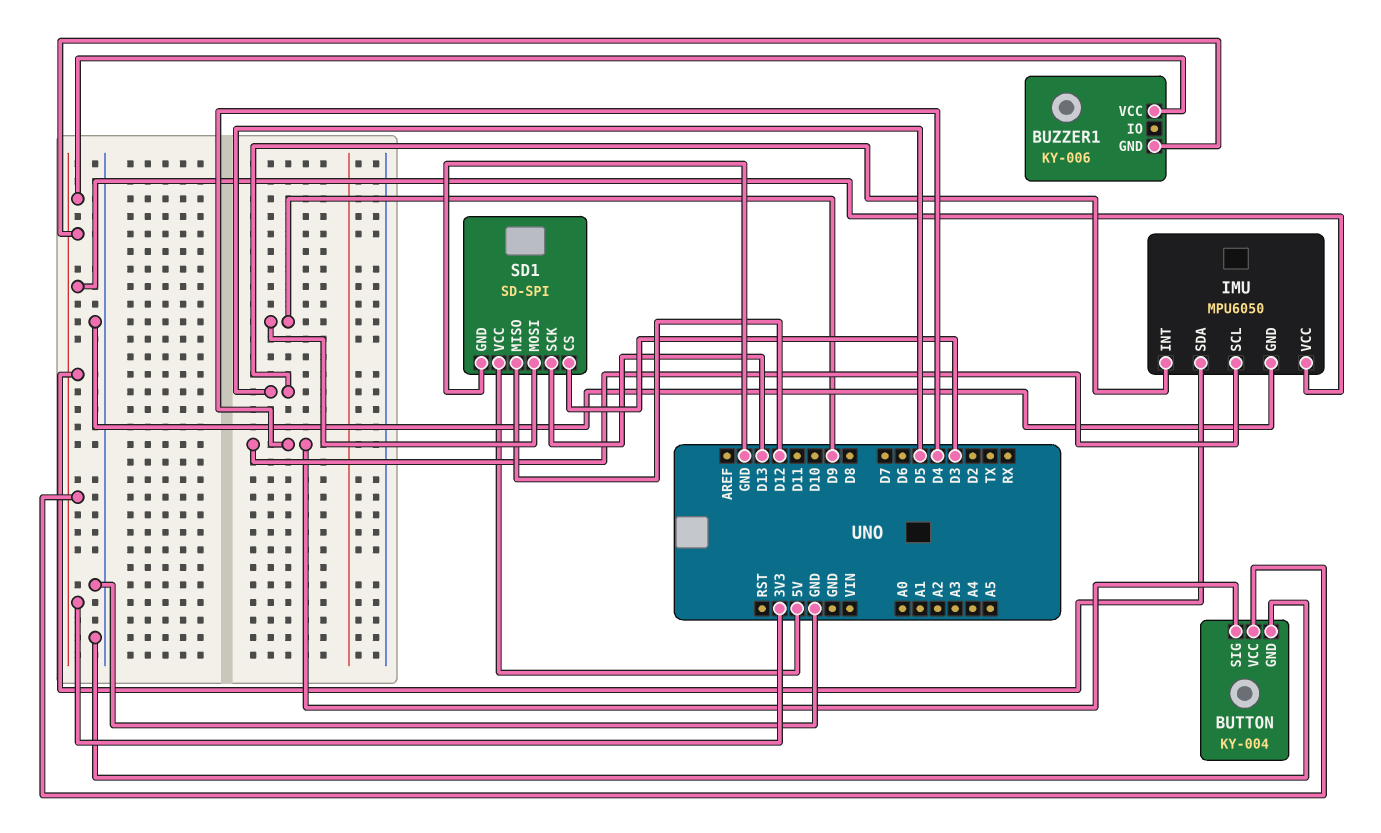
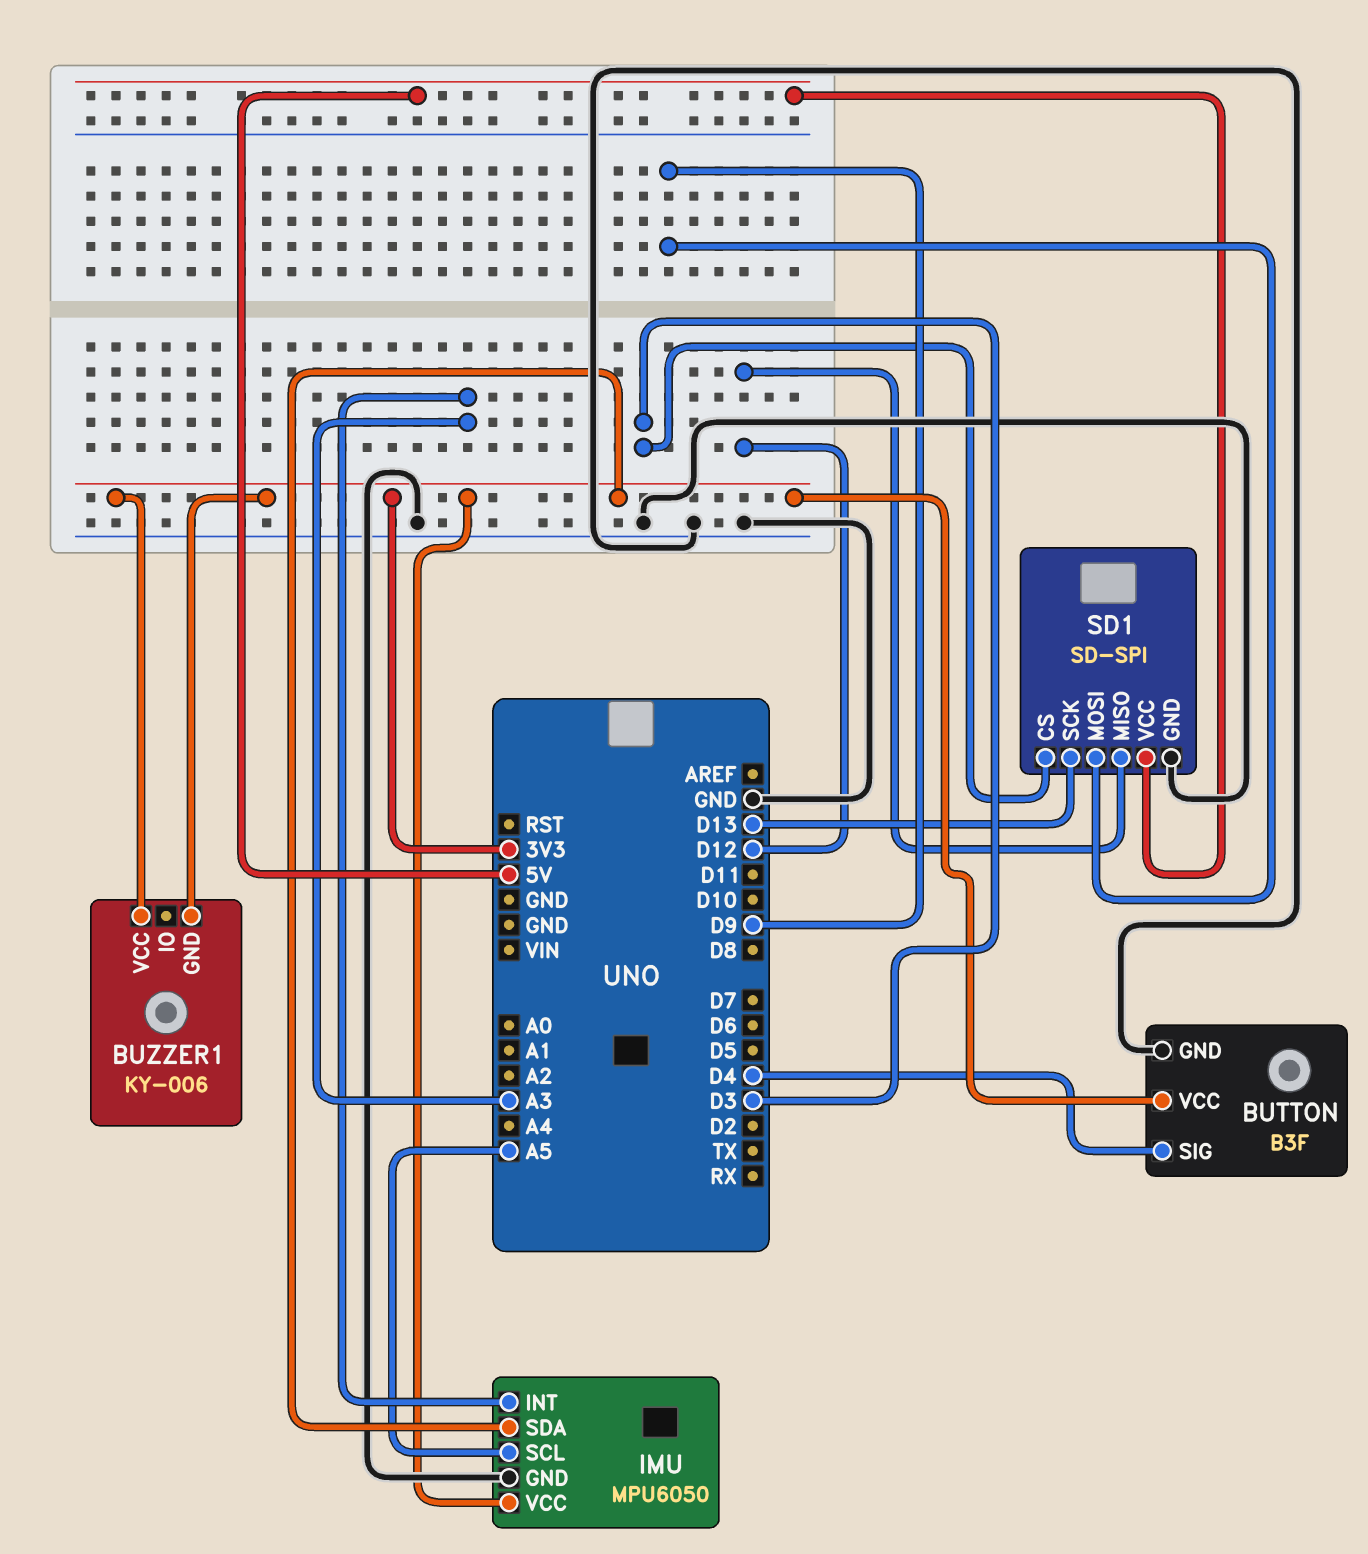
BUTTON: KY-004 -> B3F
IMU pin INT: D5 -> A3
IMU pin SCL: D4 -> A5

